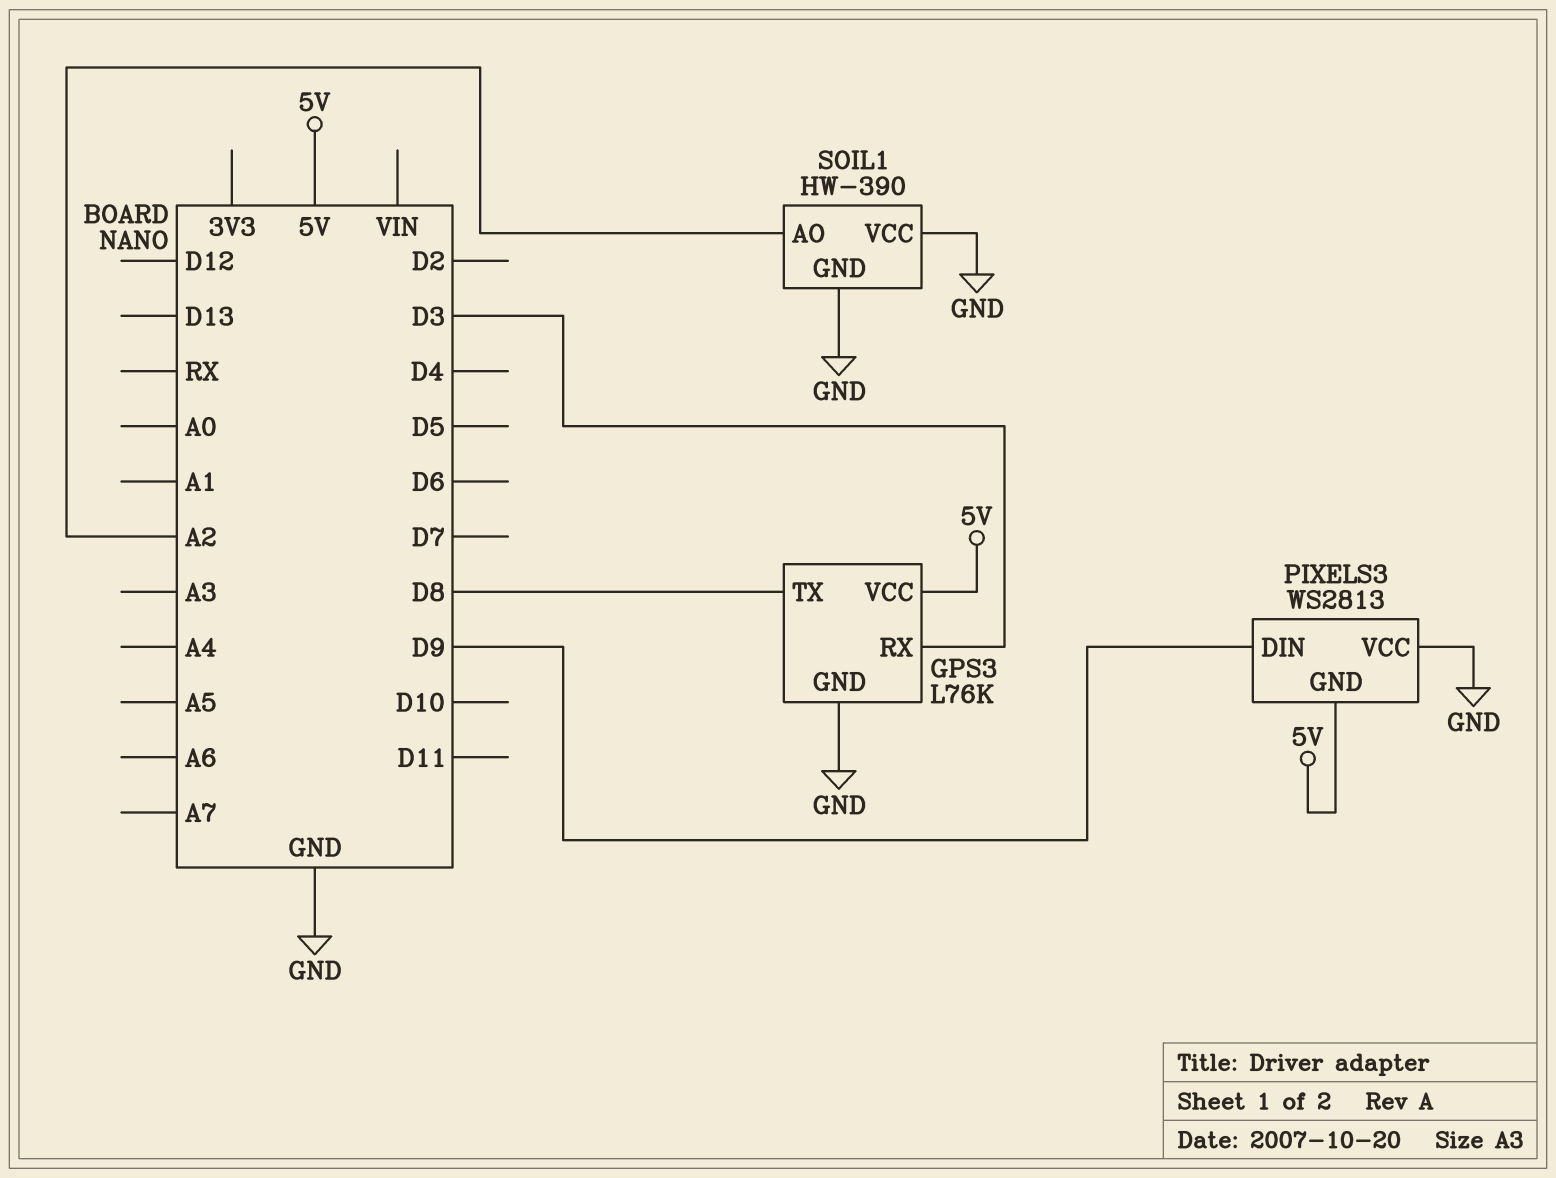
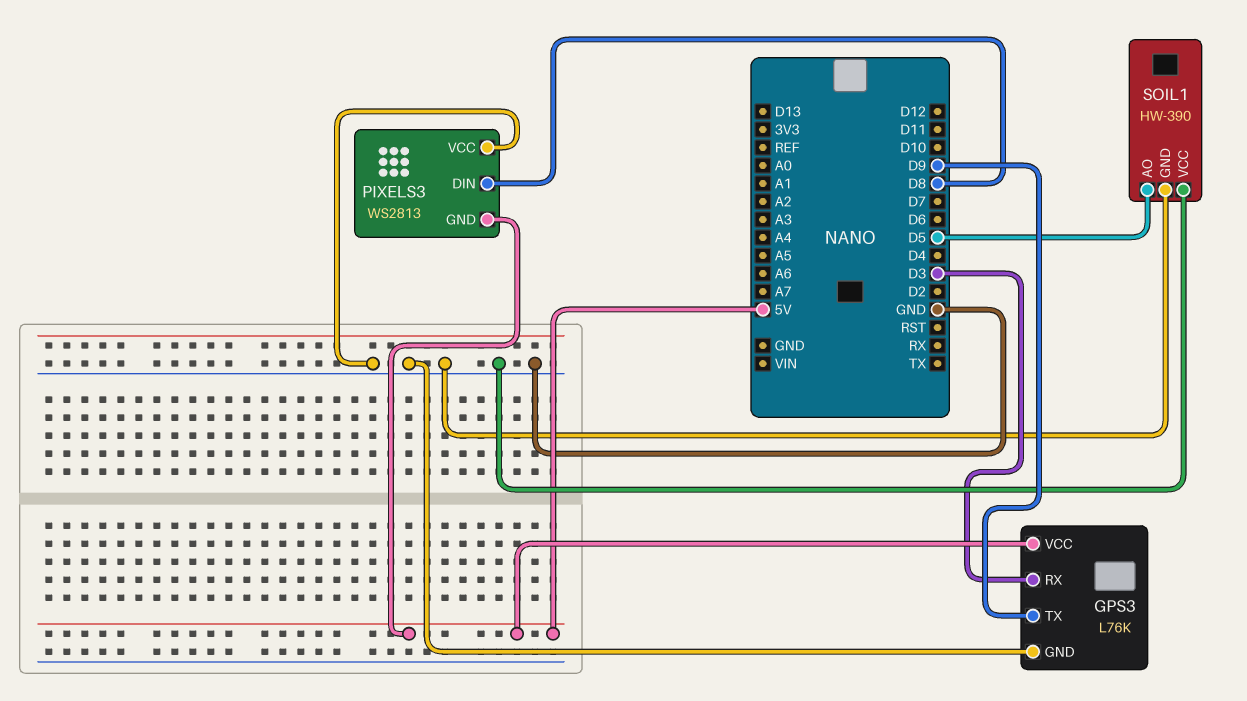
GPS3 pin TX: D8 -> D9
PIXELS3 pin DIN: D9 -> D8
SOIL1 pin AO: A2 -> D5

